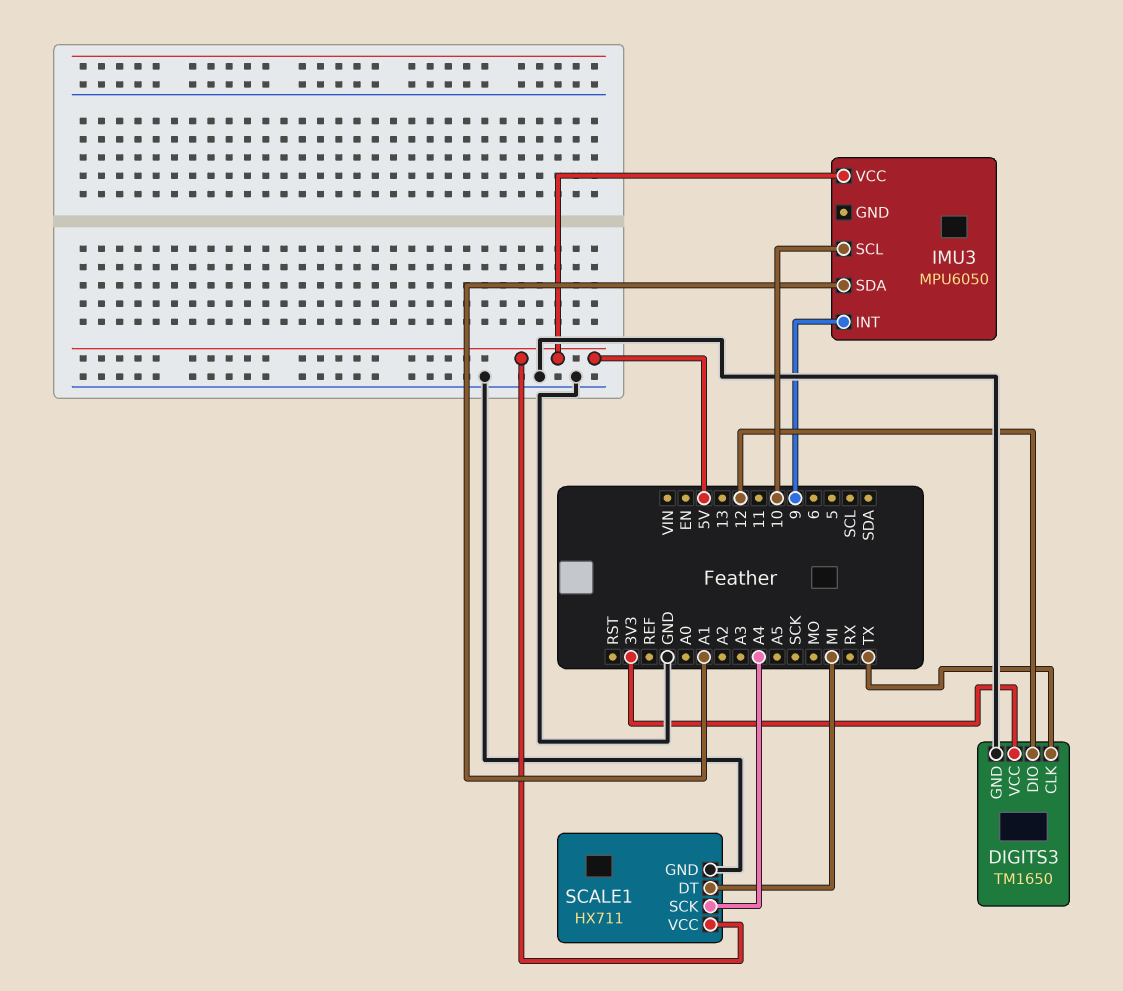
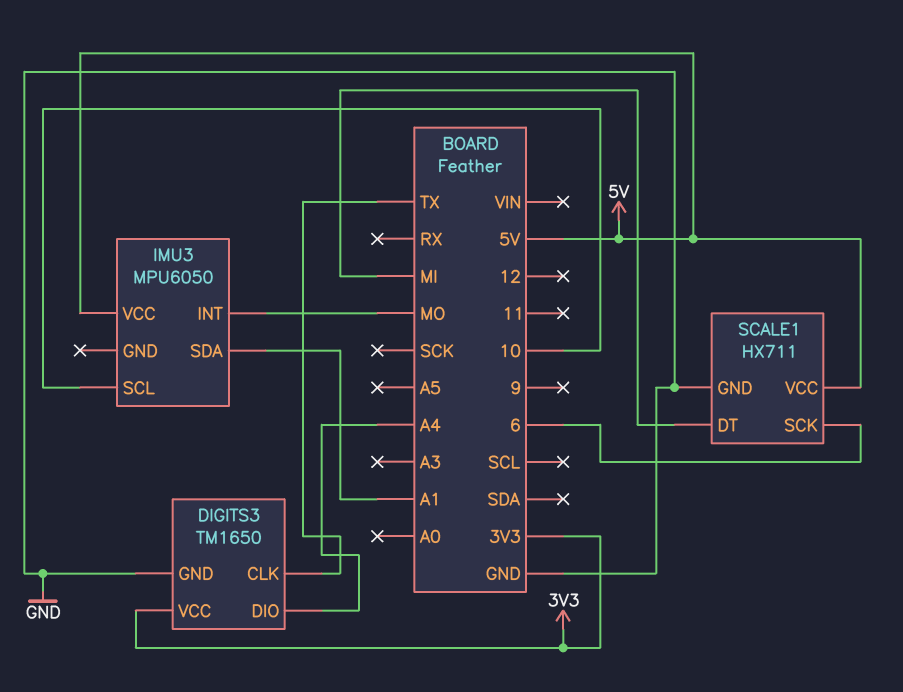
DIGITS3 pin DIO: 12 -> A4
IMU3 pin INT: 9 -> MO
SCALE1 pin SCK: A4 -> 6

